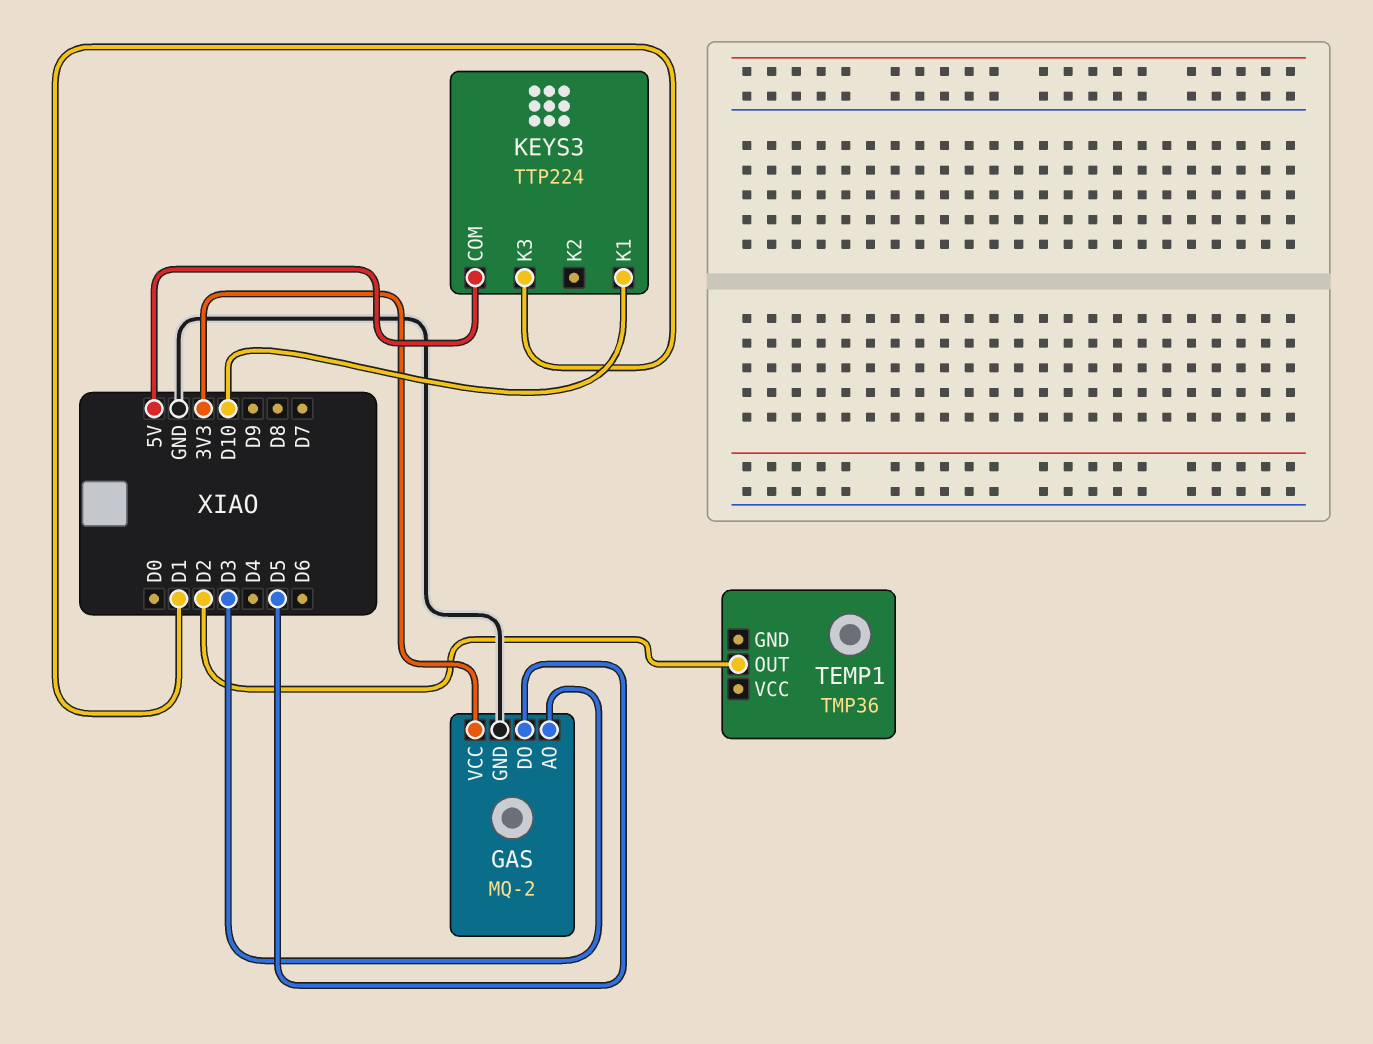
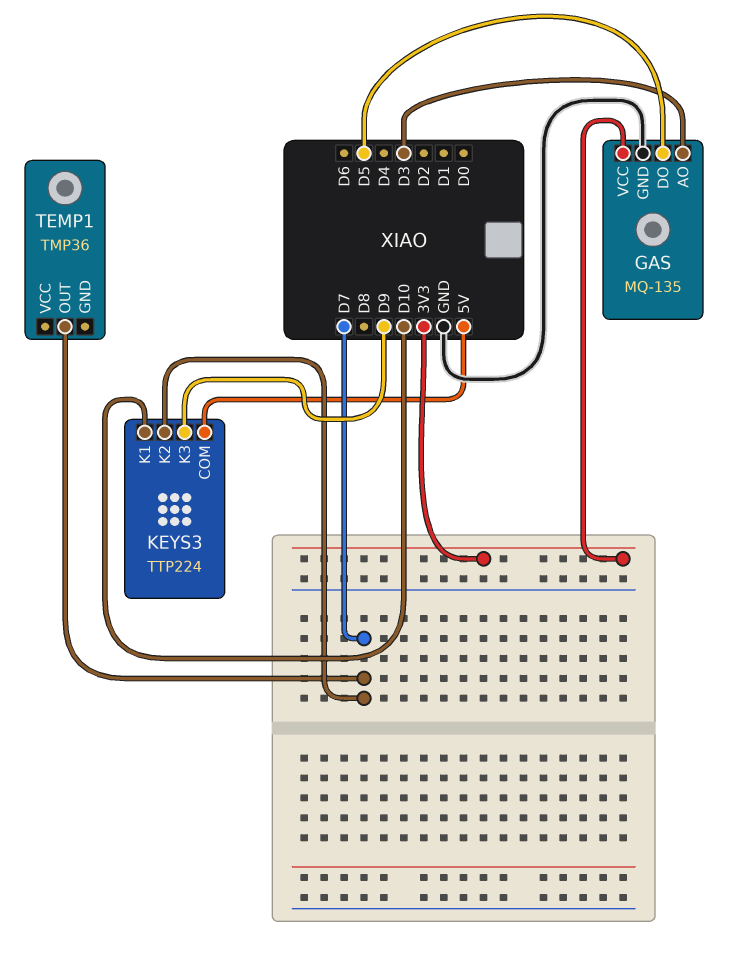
GAS: MQ-2 -> MQ-135
KEYS3 pin K2: none -> D7
KEYS3 pin K3: D1 -> D9
TEMP1 pin OUT: D2 -> D7

